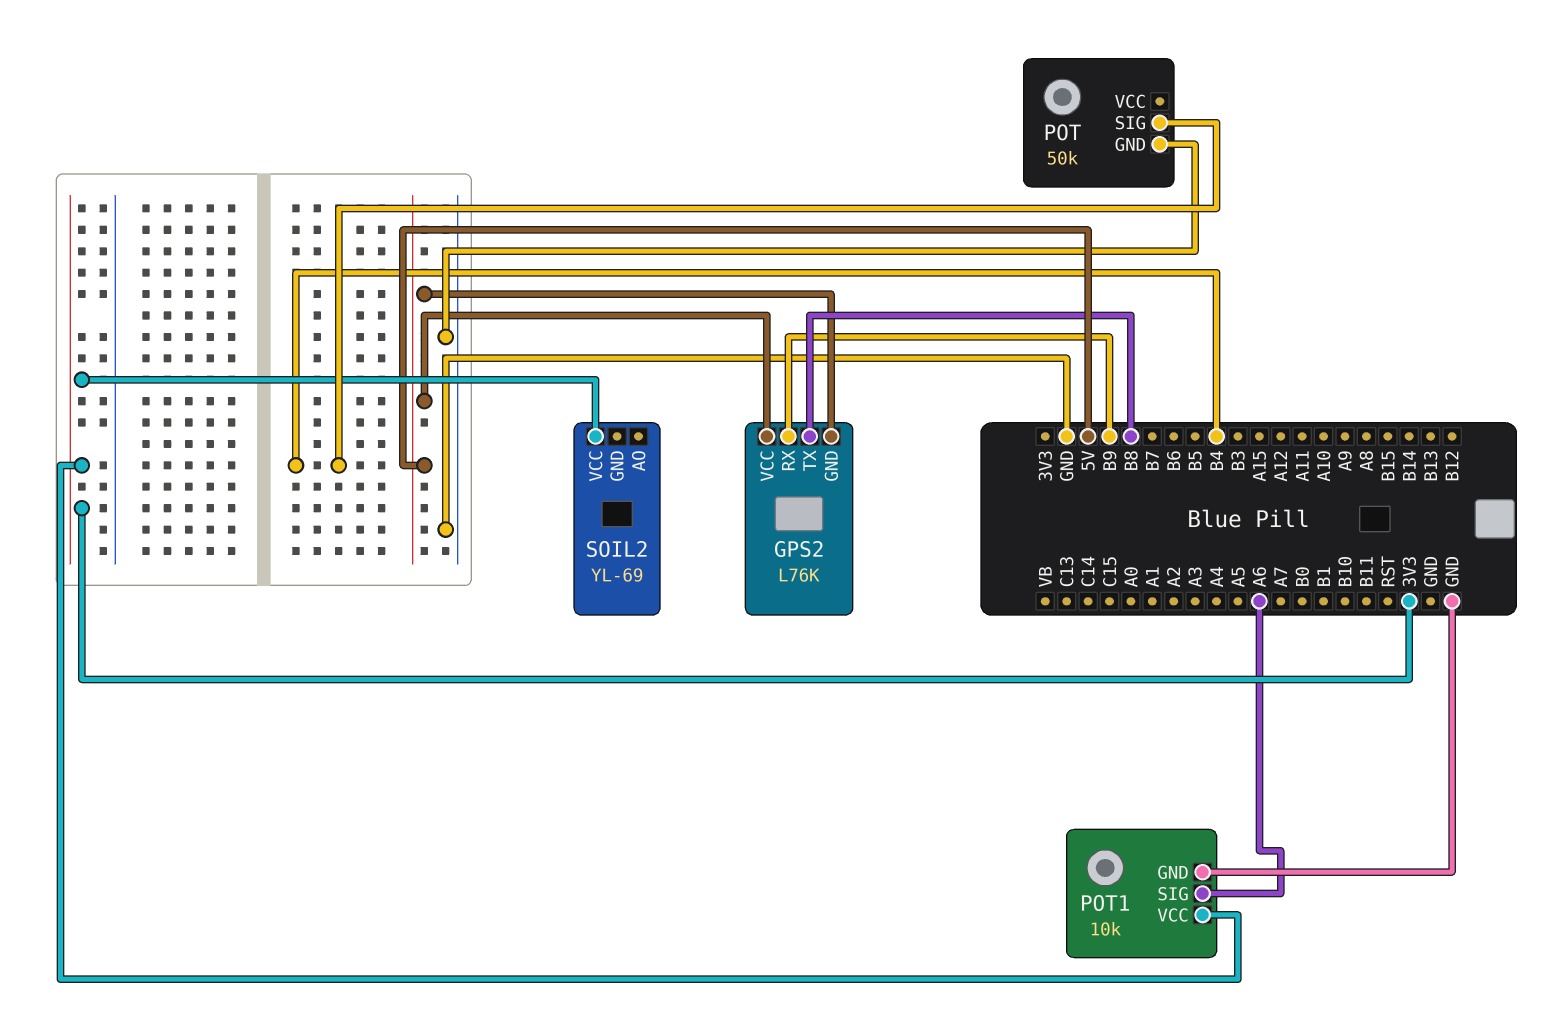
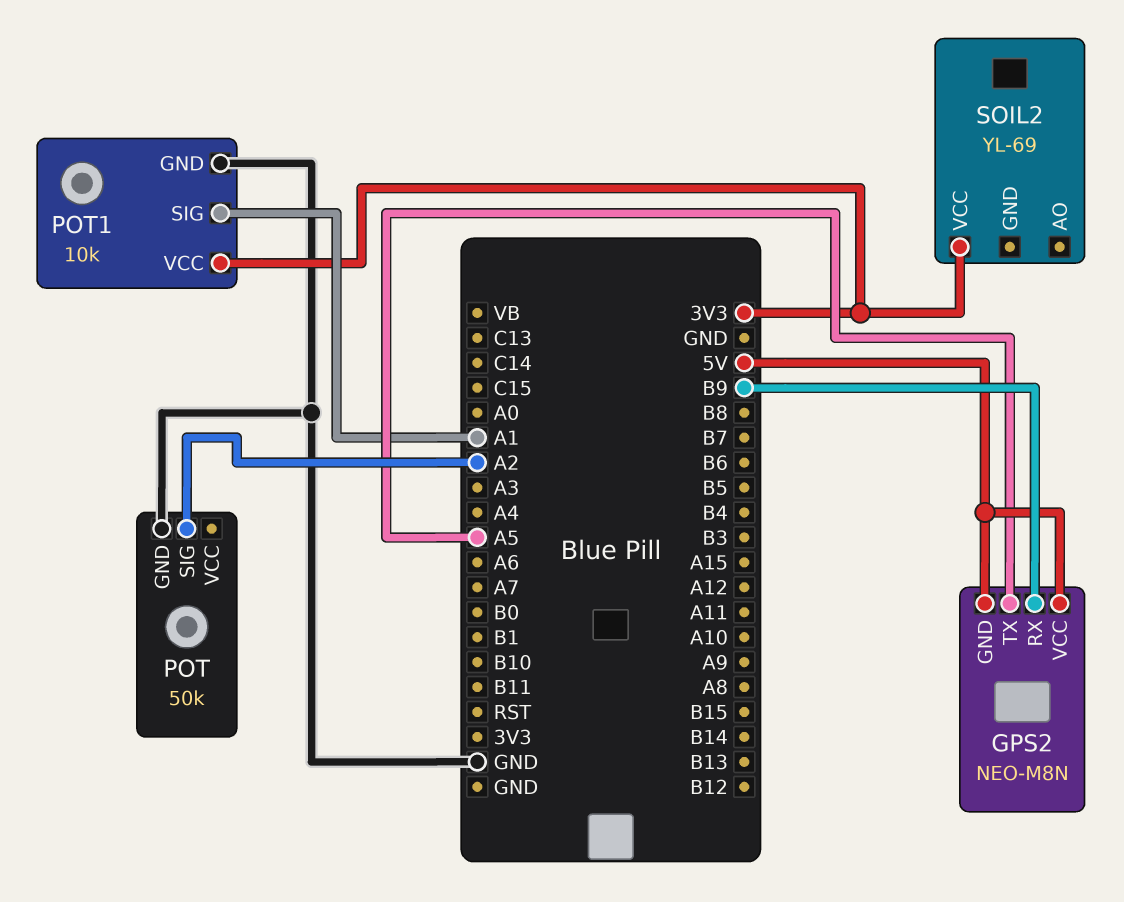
GPS2: L76K -> NEO-M8N
GPS2 pin TX: B8 -> A5
POT pin SIG: B4 -> A2
POT1 pin SIG: A6 -> A1

